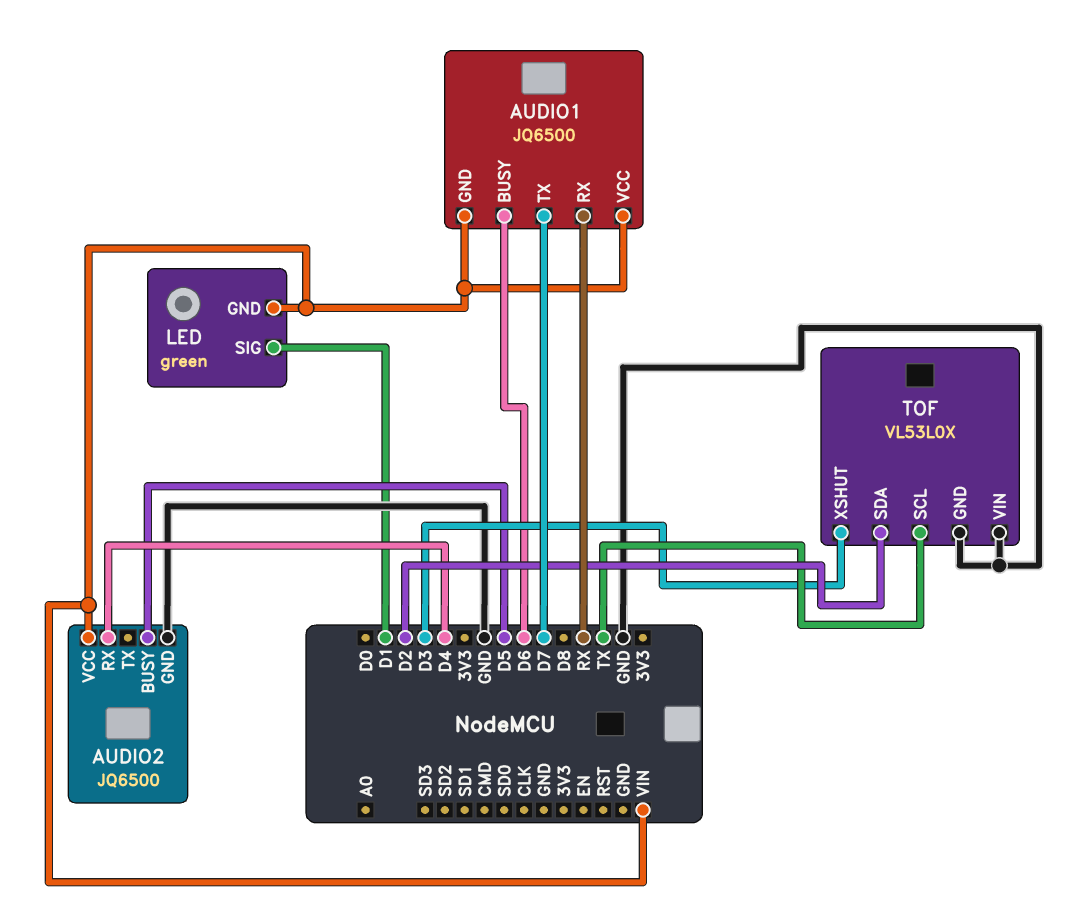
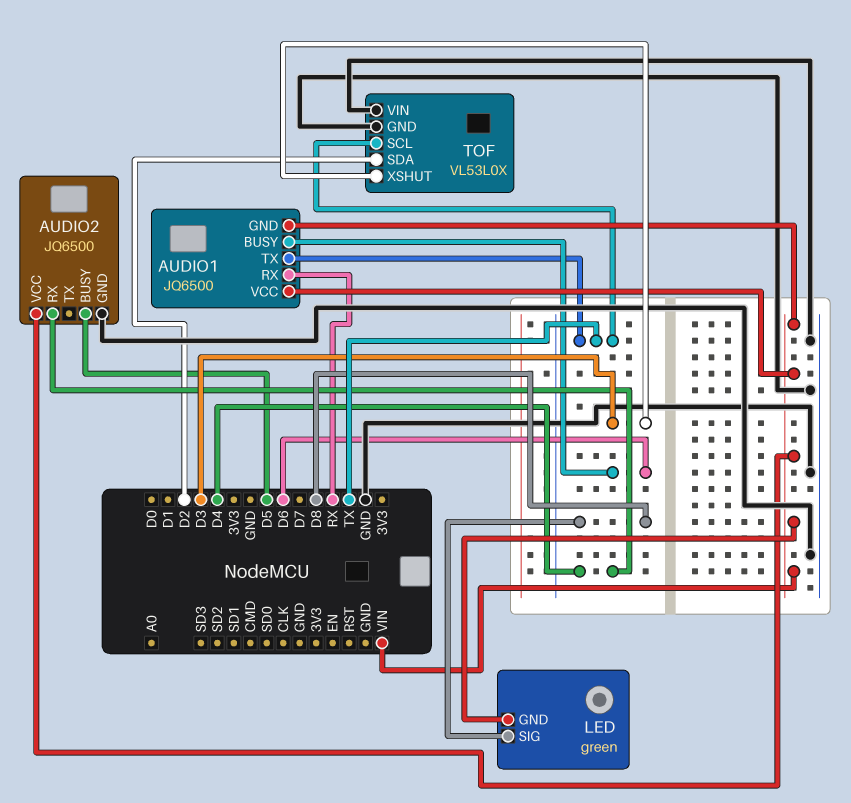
AUDIO1 pin TX: D7 -> TX
LED pin SIG: D1 -> D8

